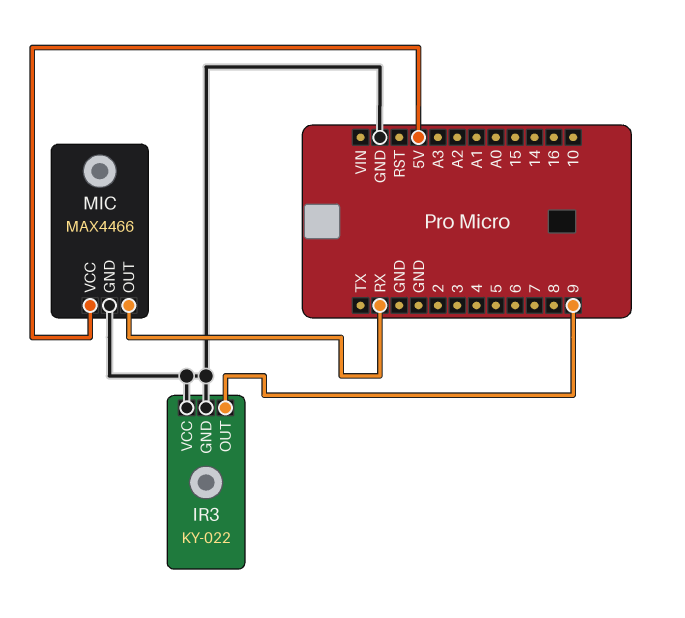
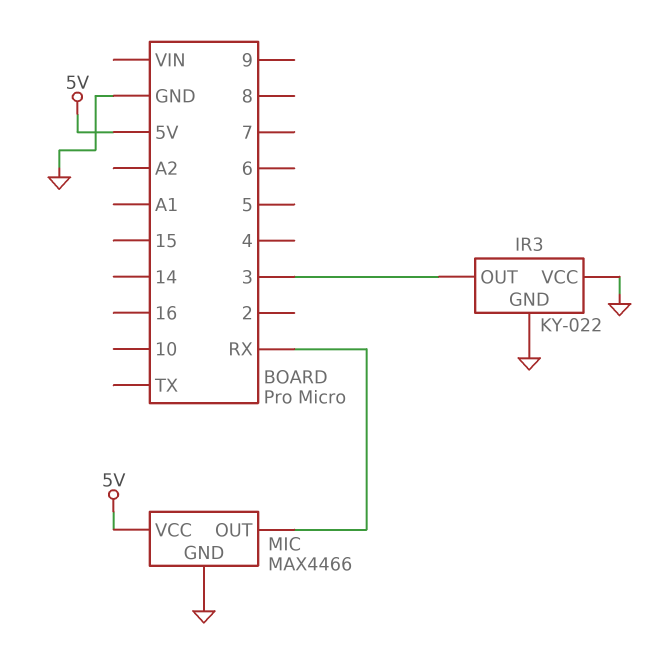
IR3 pin OUT: 9 -> 3

